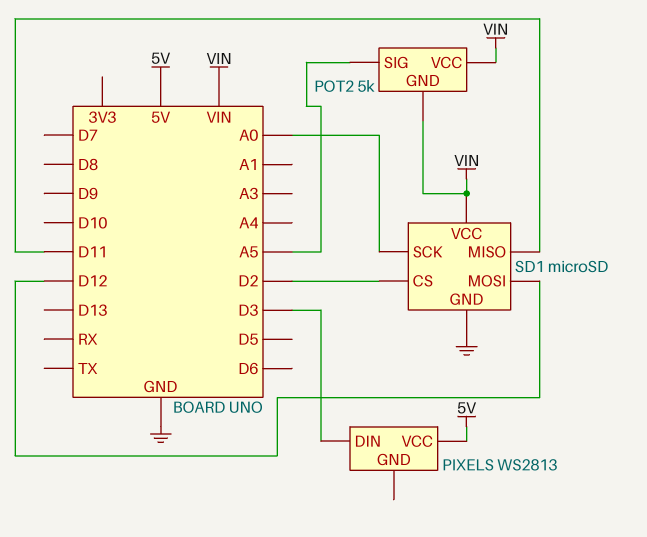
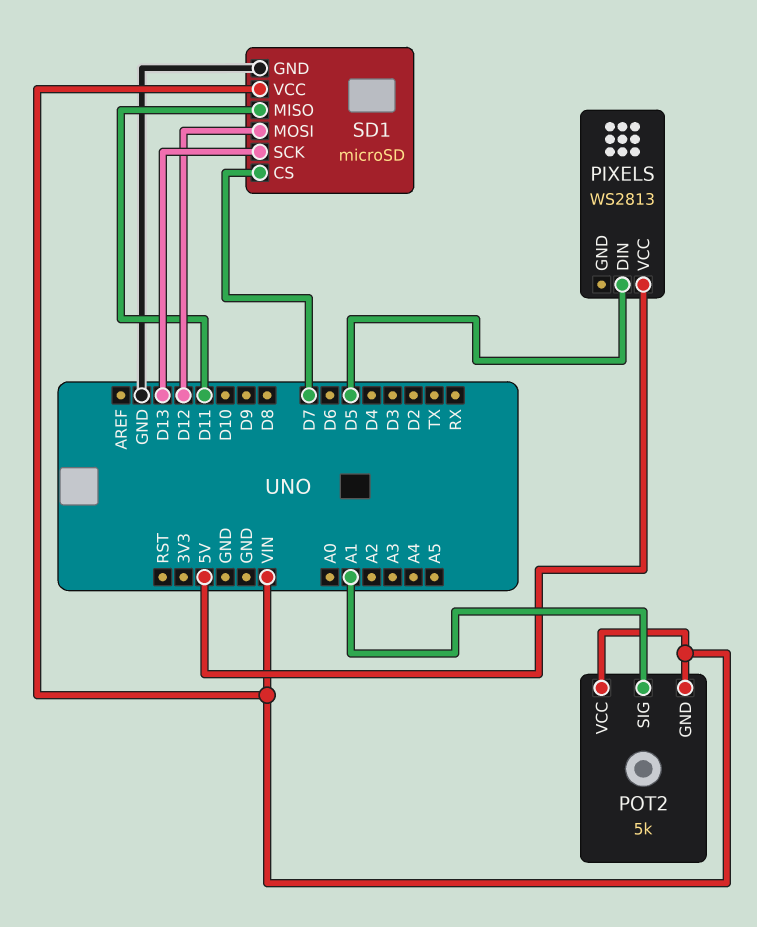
PIXELS pin DIN: D3 -> D5
POT2 pin SIG: A5 -> A1
SD1 pin CS: D2 -> D7
SD1 pin SCK: A0 -> D13

